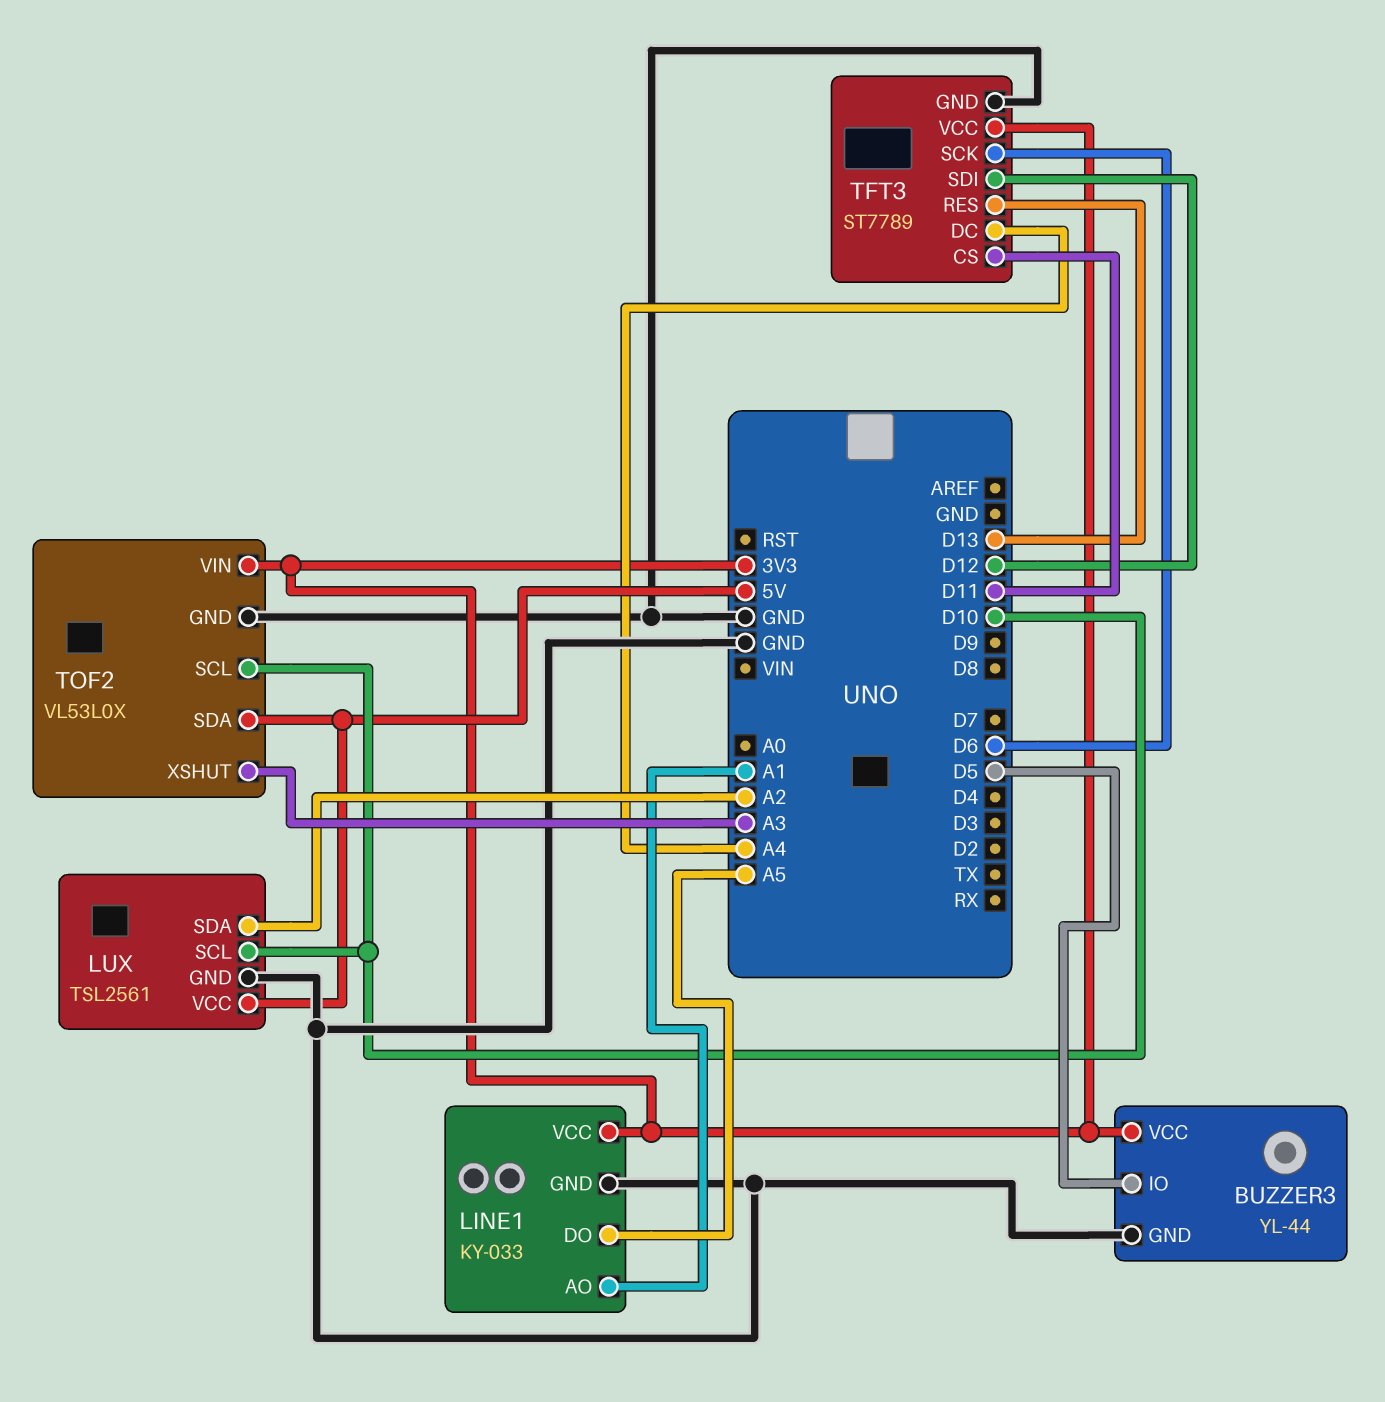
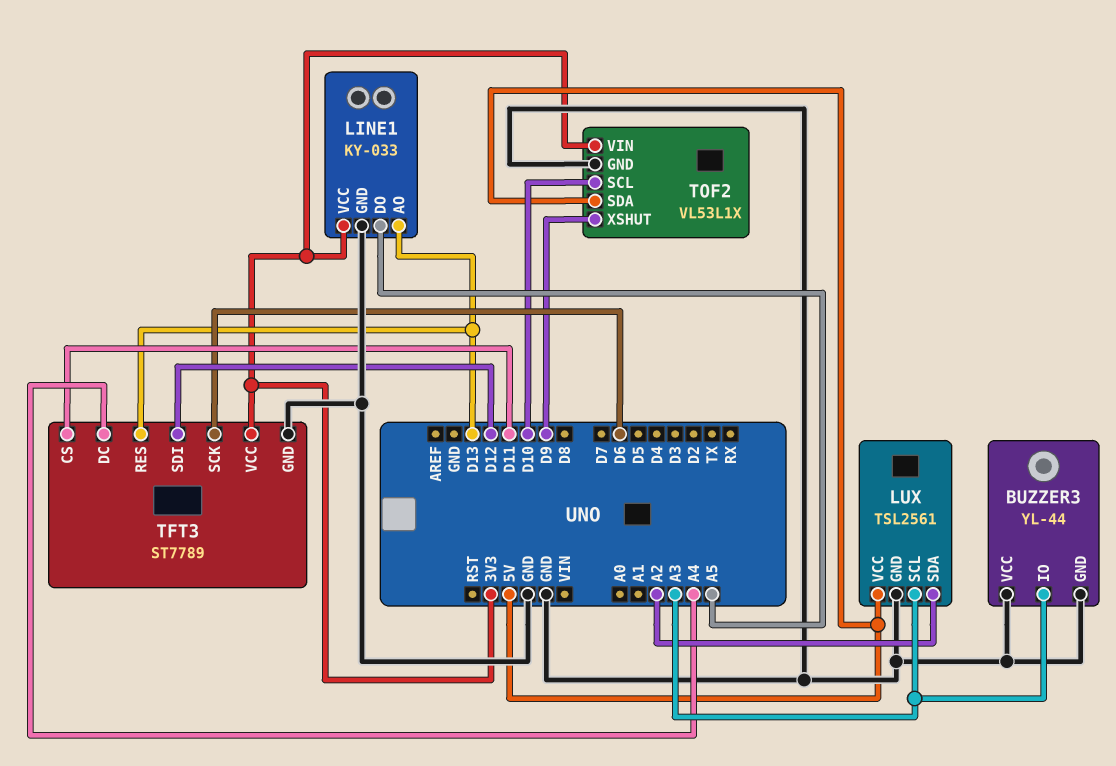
BUZZER3 pin IO: D5 -> A3
BUZZER3 pin VCC: 3V3 -> GND
LINE1 pin AO: A1 -> D13
LUX pin SCL: D10 -> A3
TOF2: VL53L0X -> VL53L1X
TOF2 pin XSHUT: A3 -> D9

